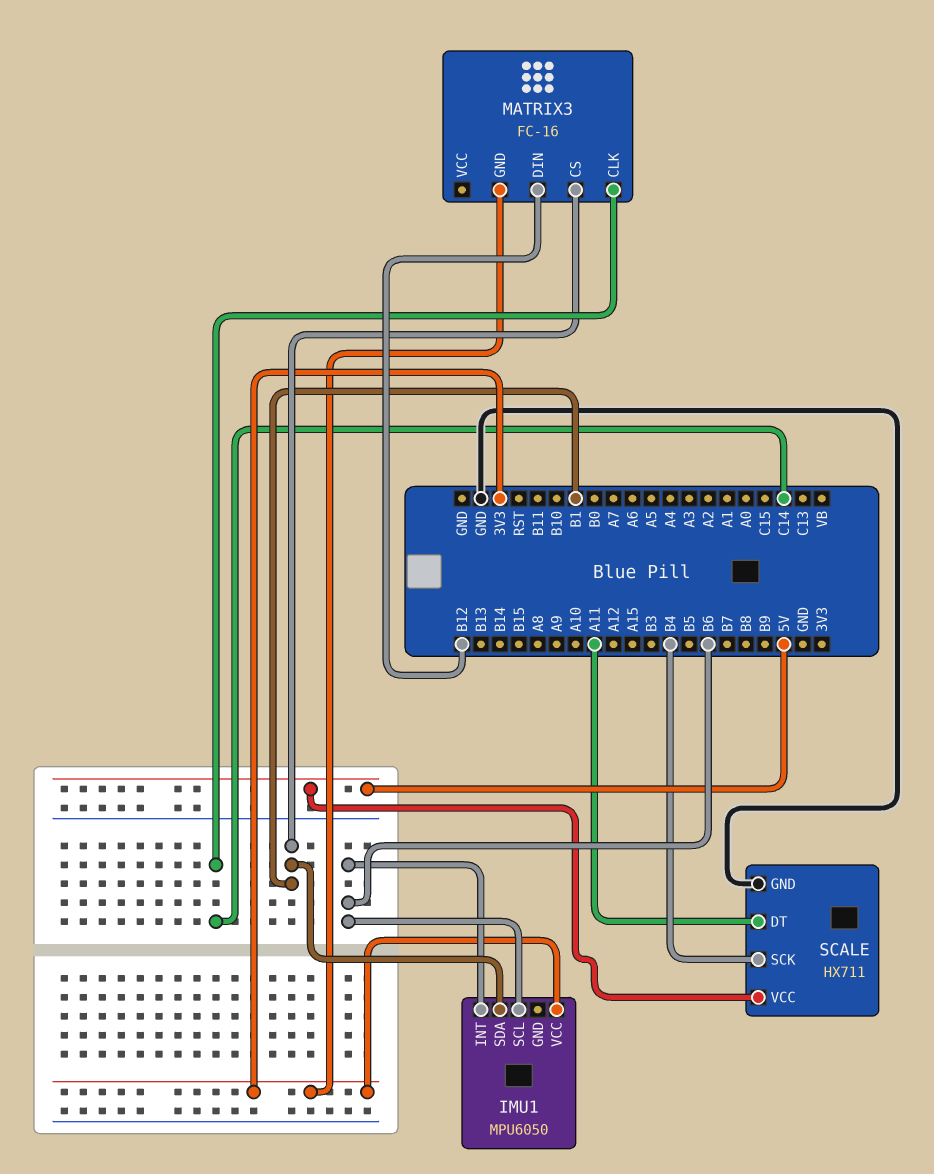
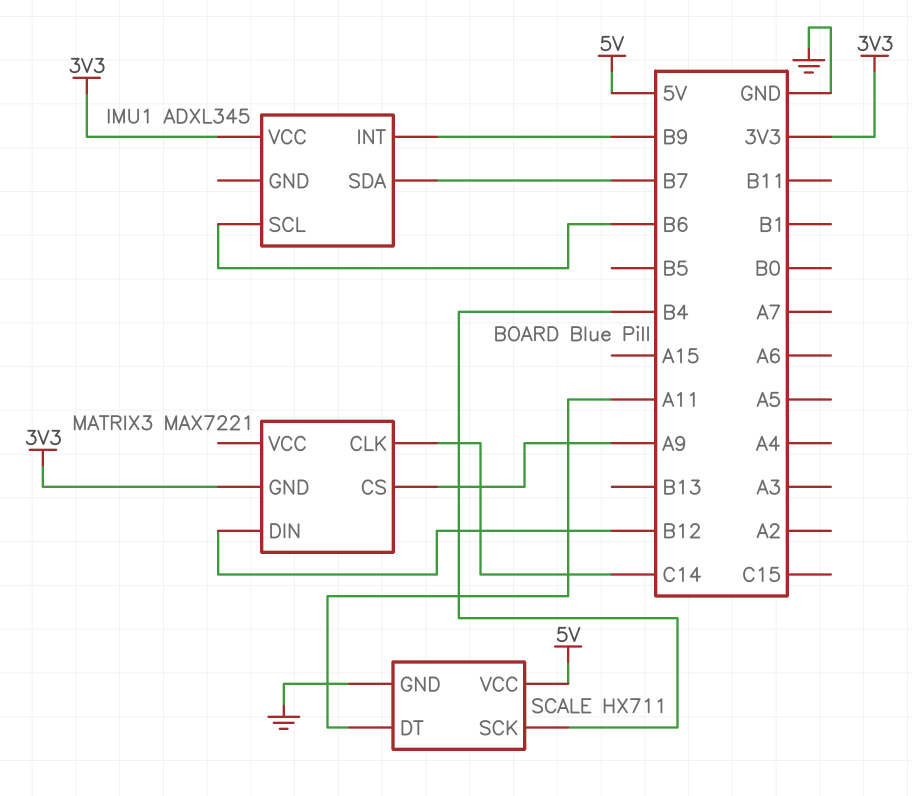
IMU1: MPU6050 -> ADXL345
IMU1 pin INT: B6 -> B9
IMU1 pin SDA: B1 -> B7
MATRIX3: FC-16 -> MAX7221
MATRIX3 pin CS: B1 -> A9

